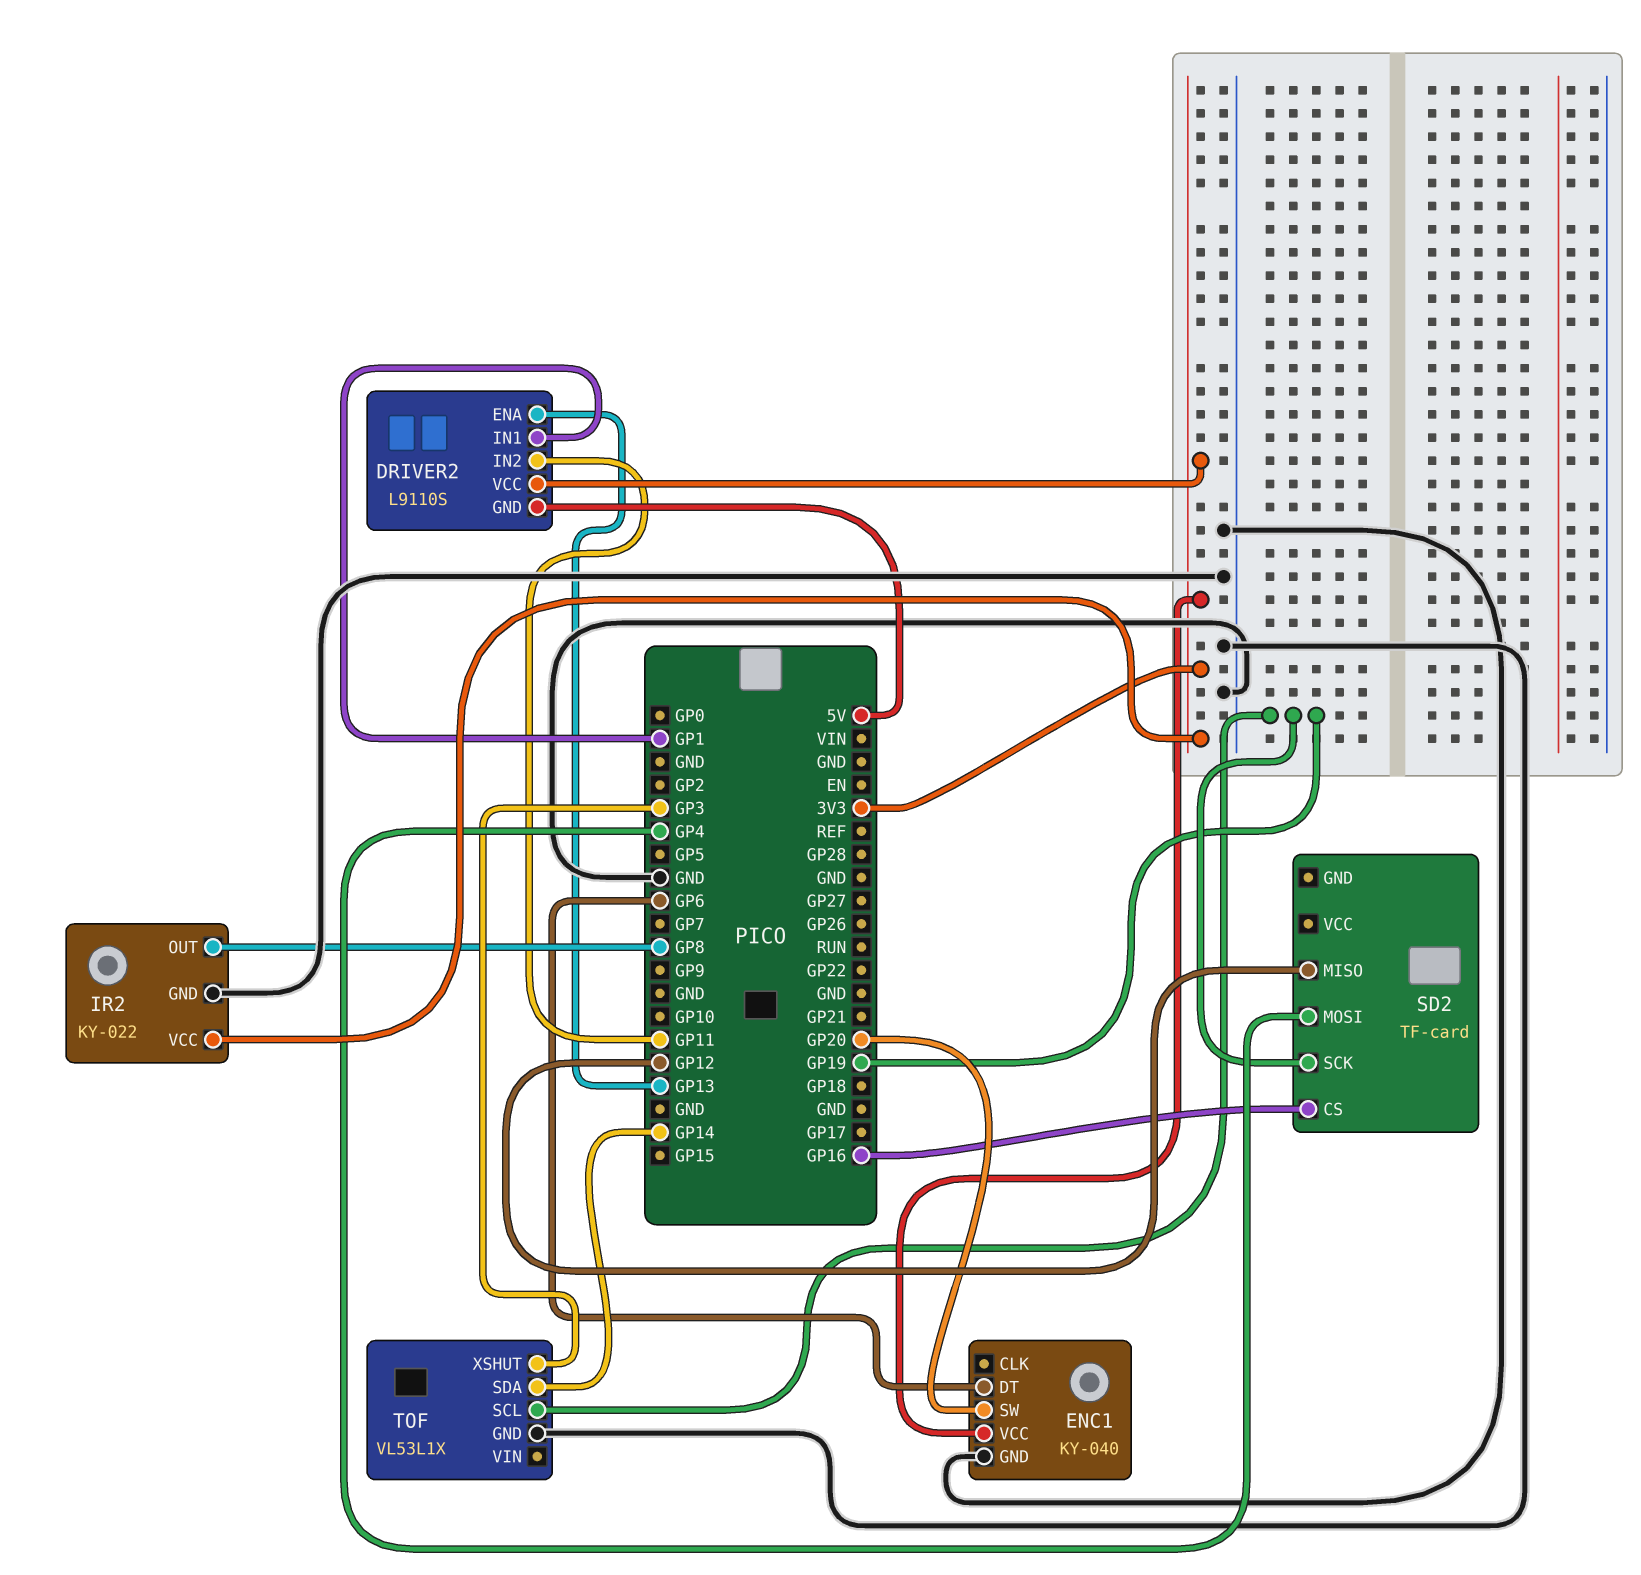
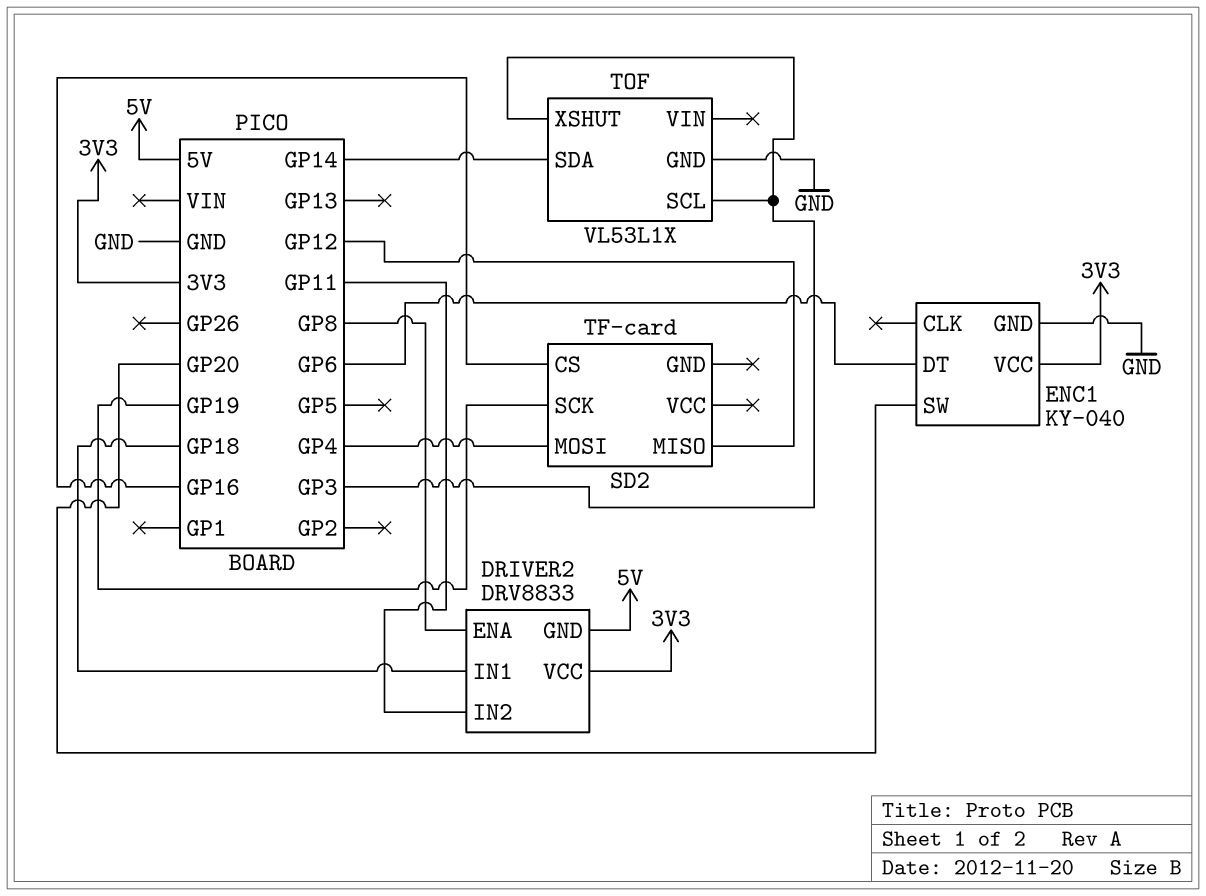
DRIVER2: L9110S -> DRV8833
DRIVER2 pin ENA: GP13 -> GP8
DRIVER2 pin IN1: GP1 -> GP18
IR2: KY-022 -> none
IR2 pin GND: GND -> none
IR2 pin OUT: GP8 -> none
IR2 pin VCC: 3V3 -> none
TOF pin SCL: GP19 -> GP3

